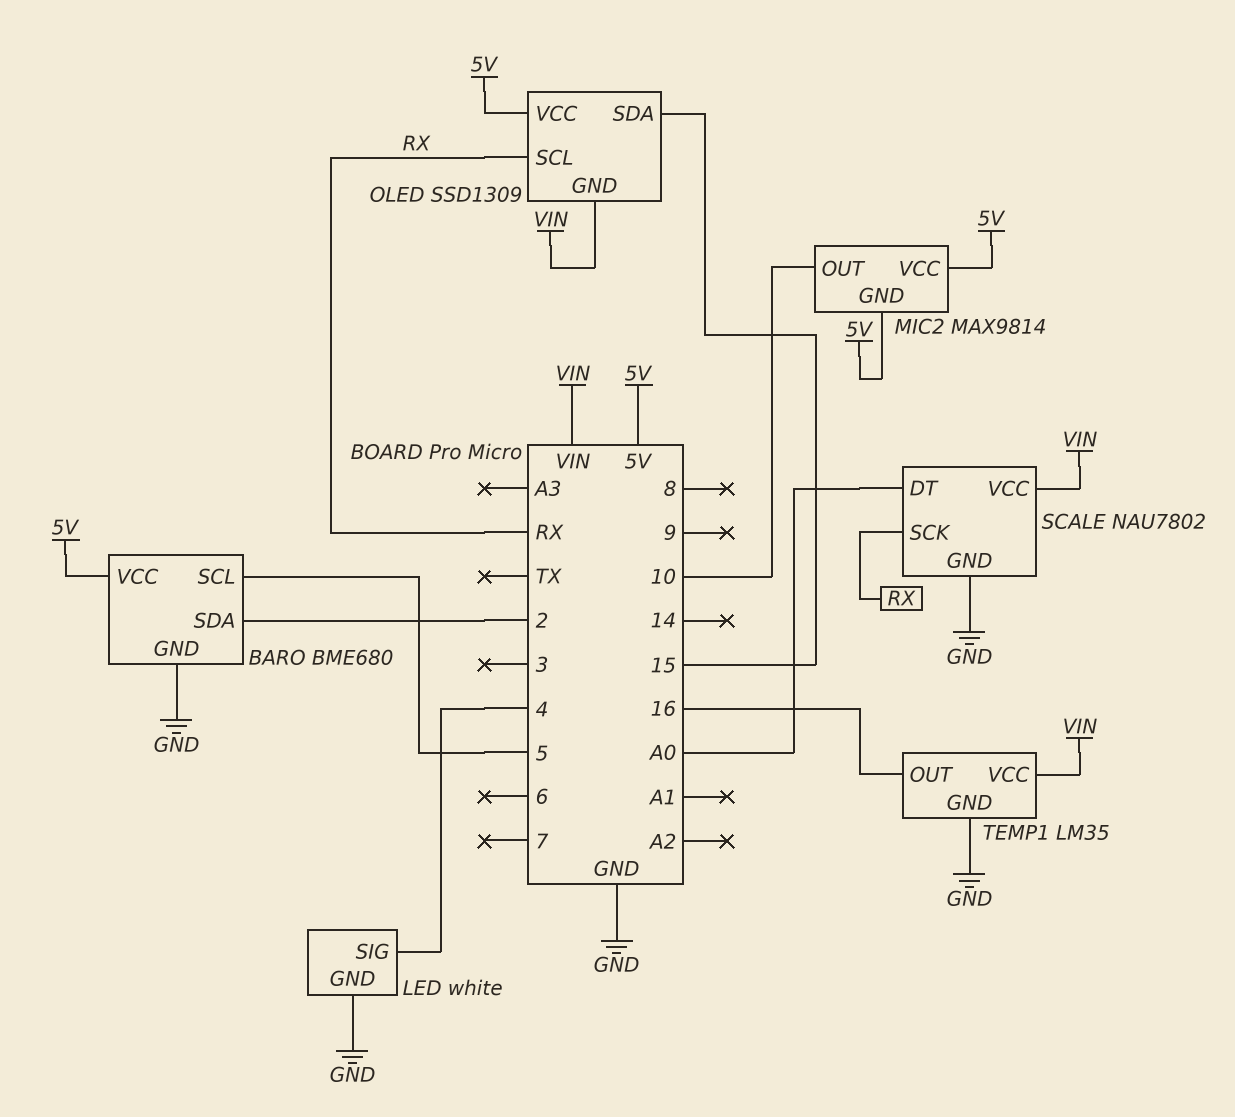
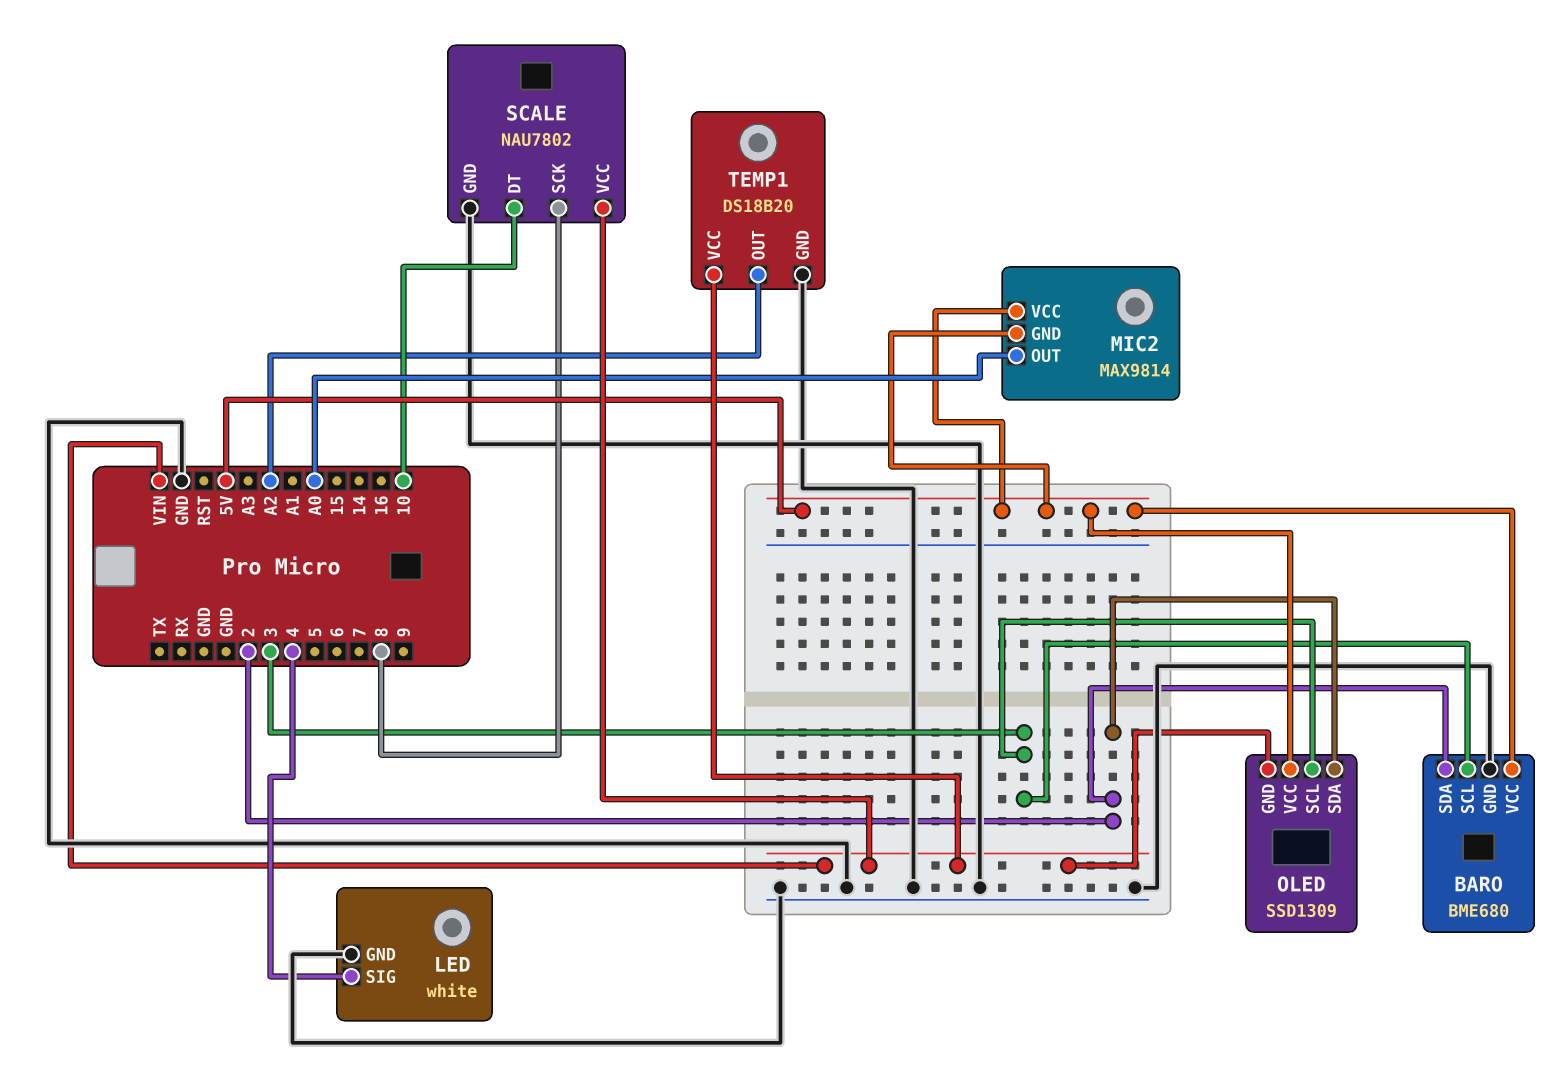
BARO pin SCL: 5 -> 3
MIC2 pin OUT: 10 -> A0
OLED pin SCL: RX -> 3
OLED pin SDA: 15 -> 2
SCALE pin DT: A0 -> 10
SCALE pin SCK: RX -> 8
TEMP1: LM35 -> DS18B20
TEMP1 pin OUT: 16 -> A2

